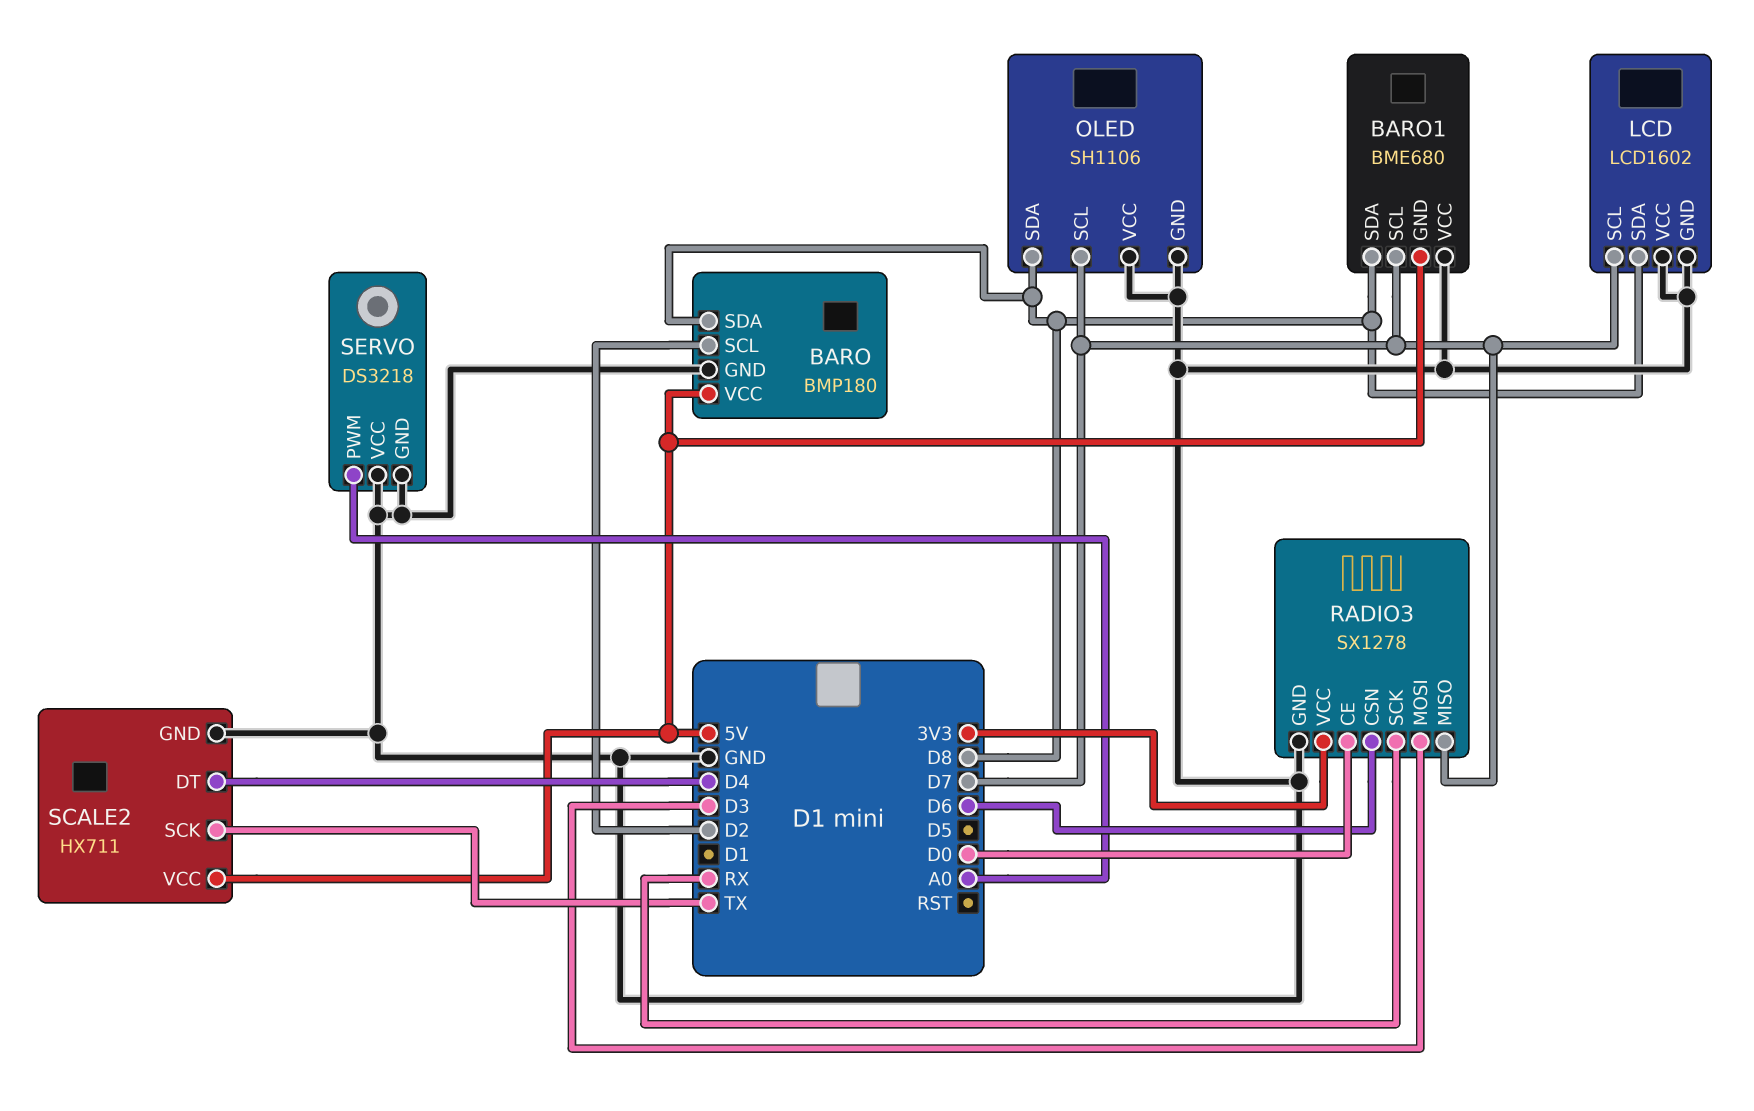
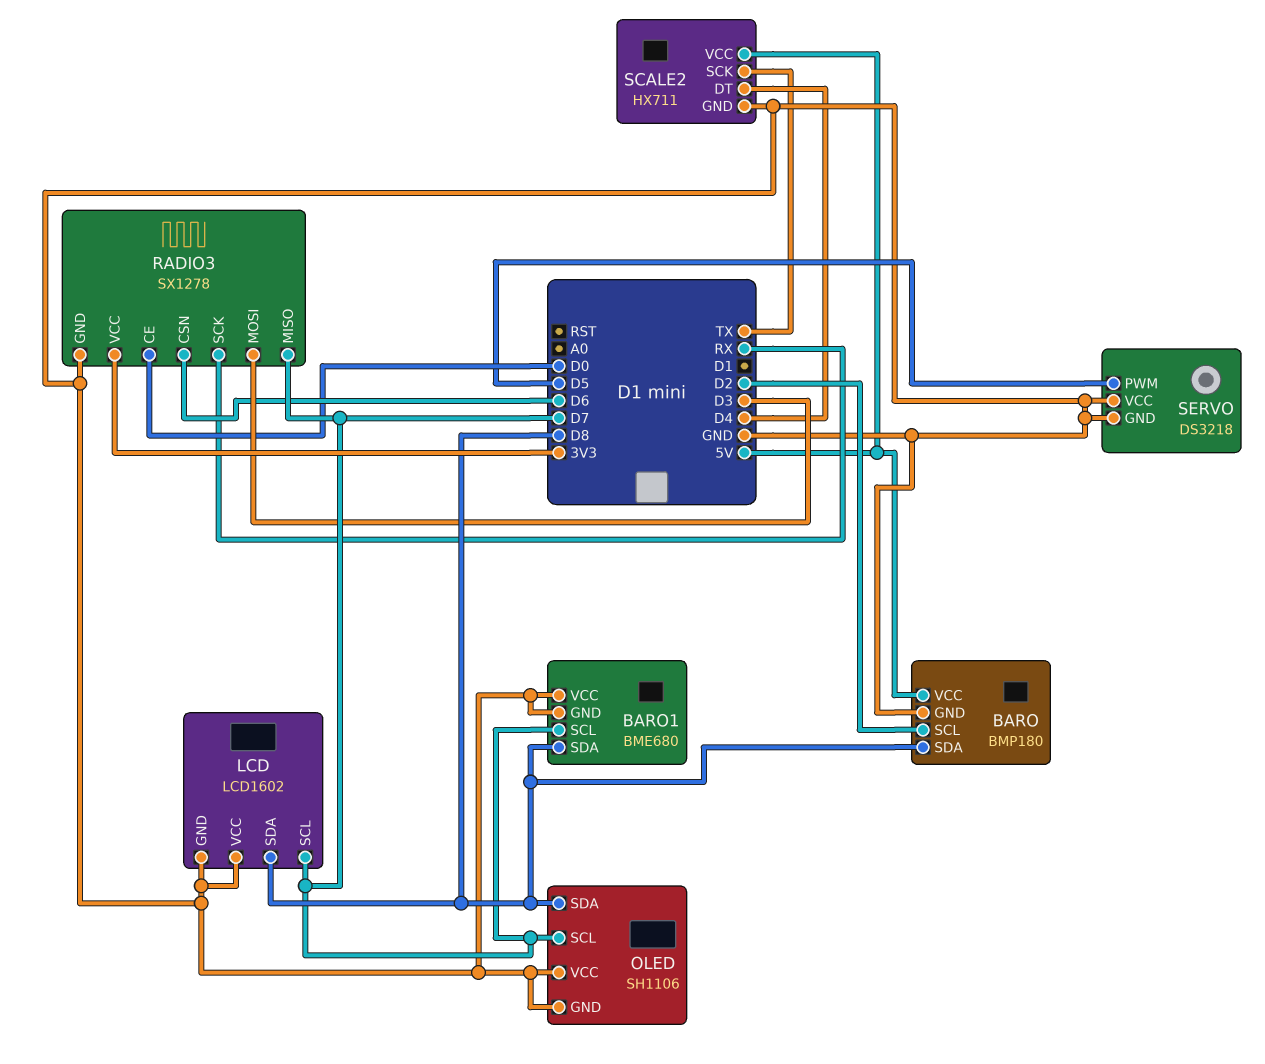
BARO1 pin GND: 5V -> GND
SERVO pin PWM: A0 -> D5

